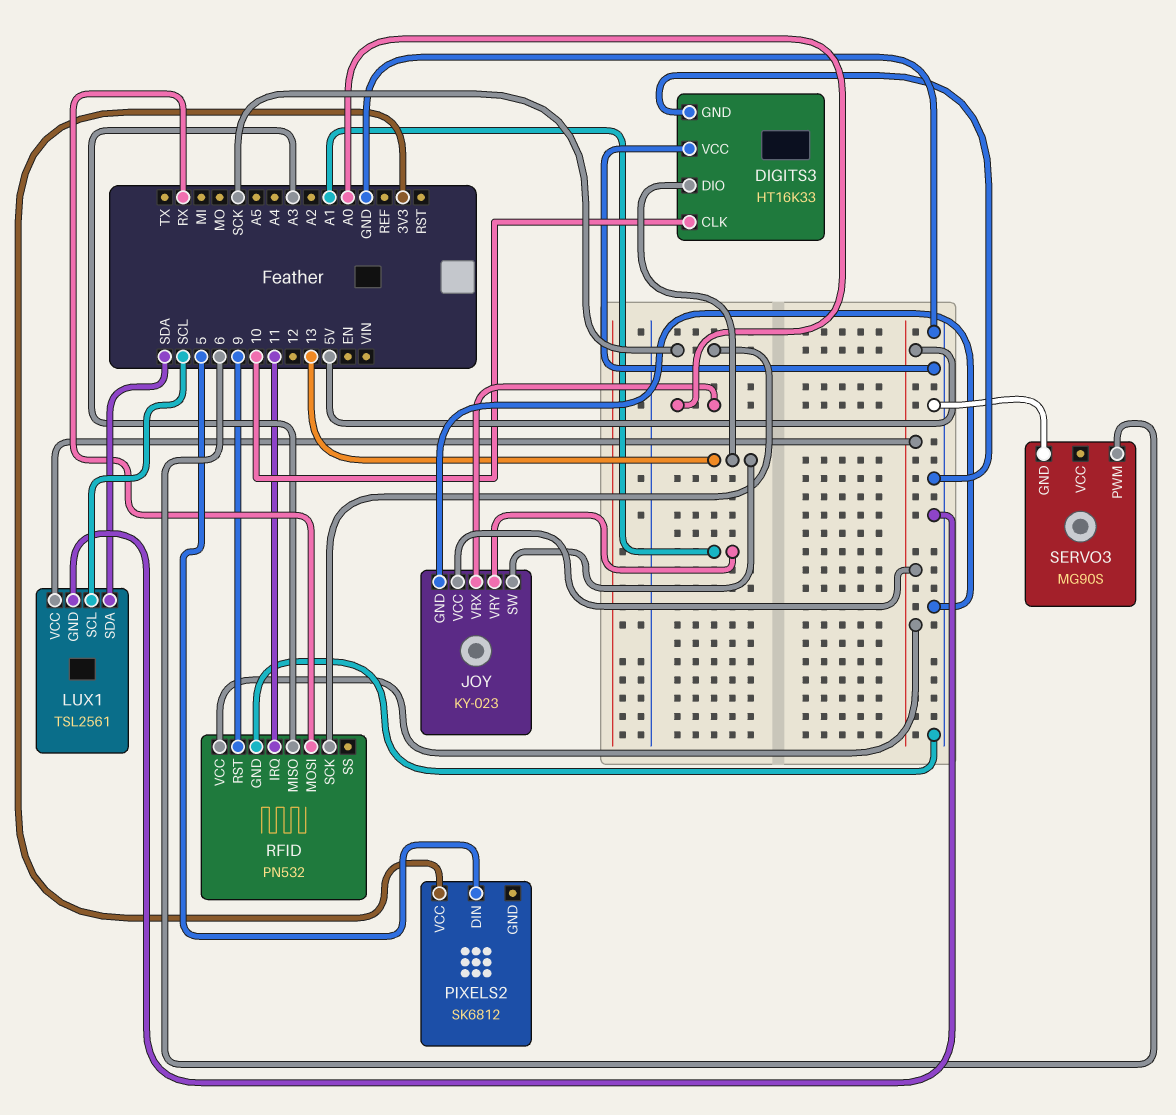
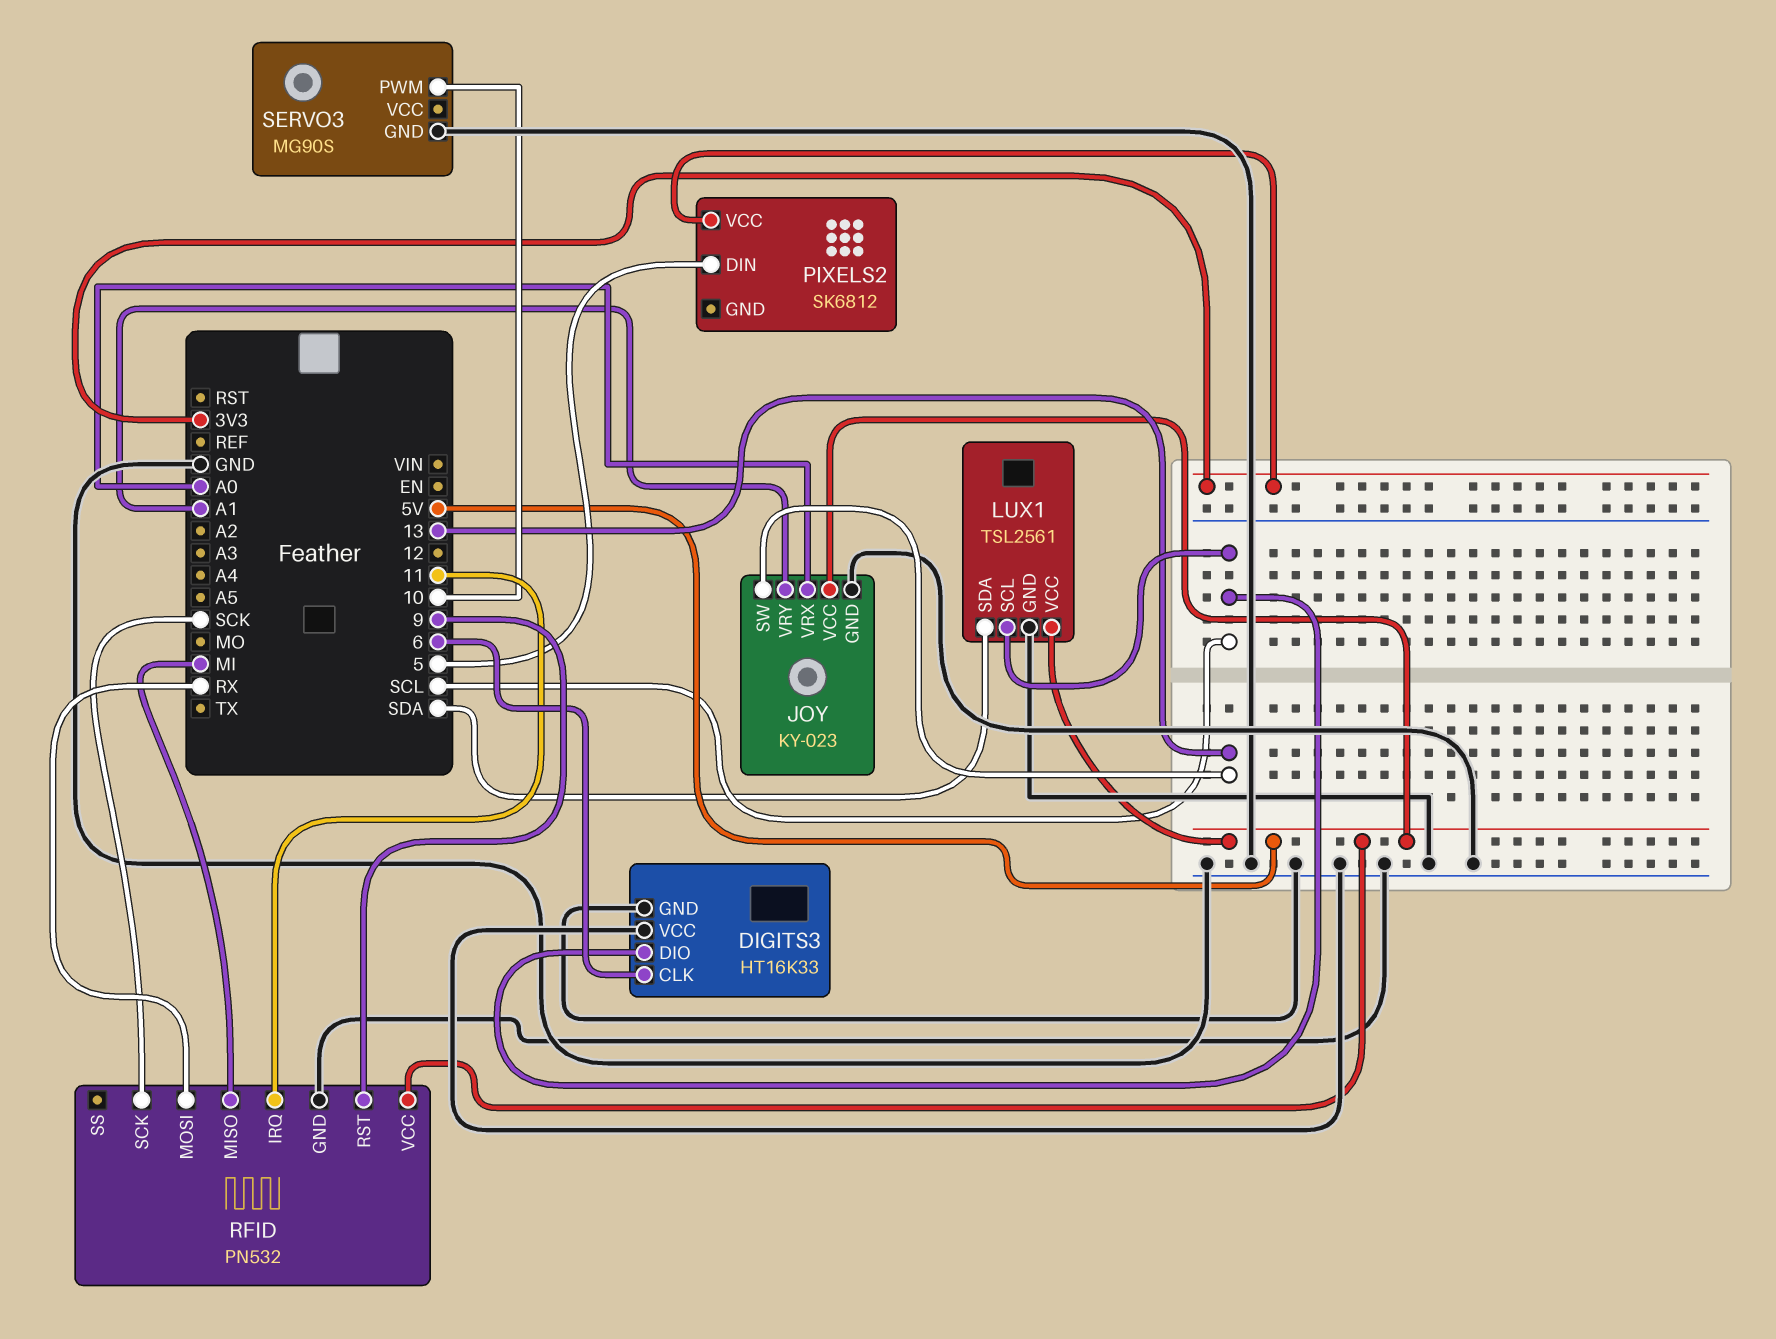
DIGITS3 pin CLK: 10 -> 6
DIGITS3 pin DIO: 13 -> SCL
RFID pin MISO: A3 -> MI
SERVO3 pin PWM: 6 -> 10

